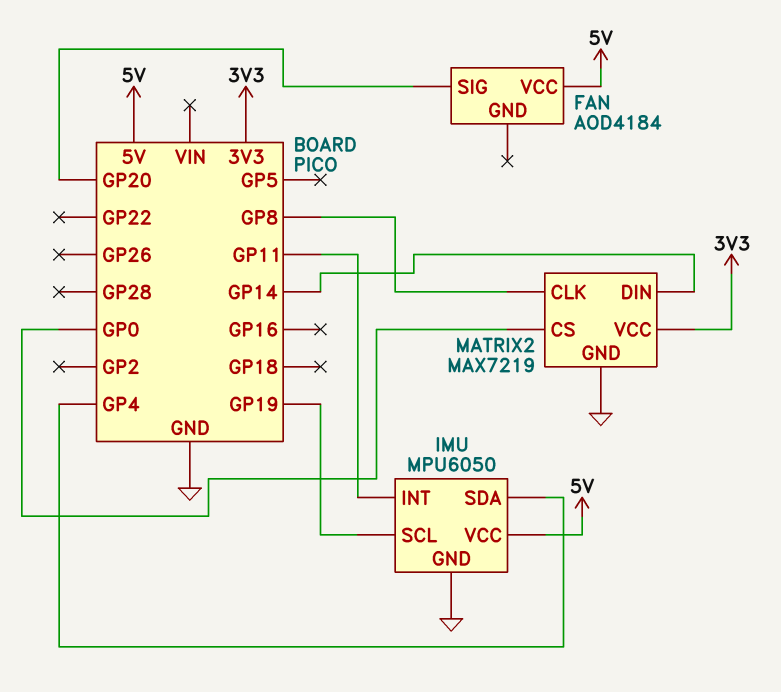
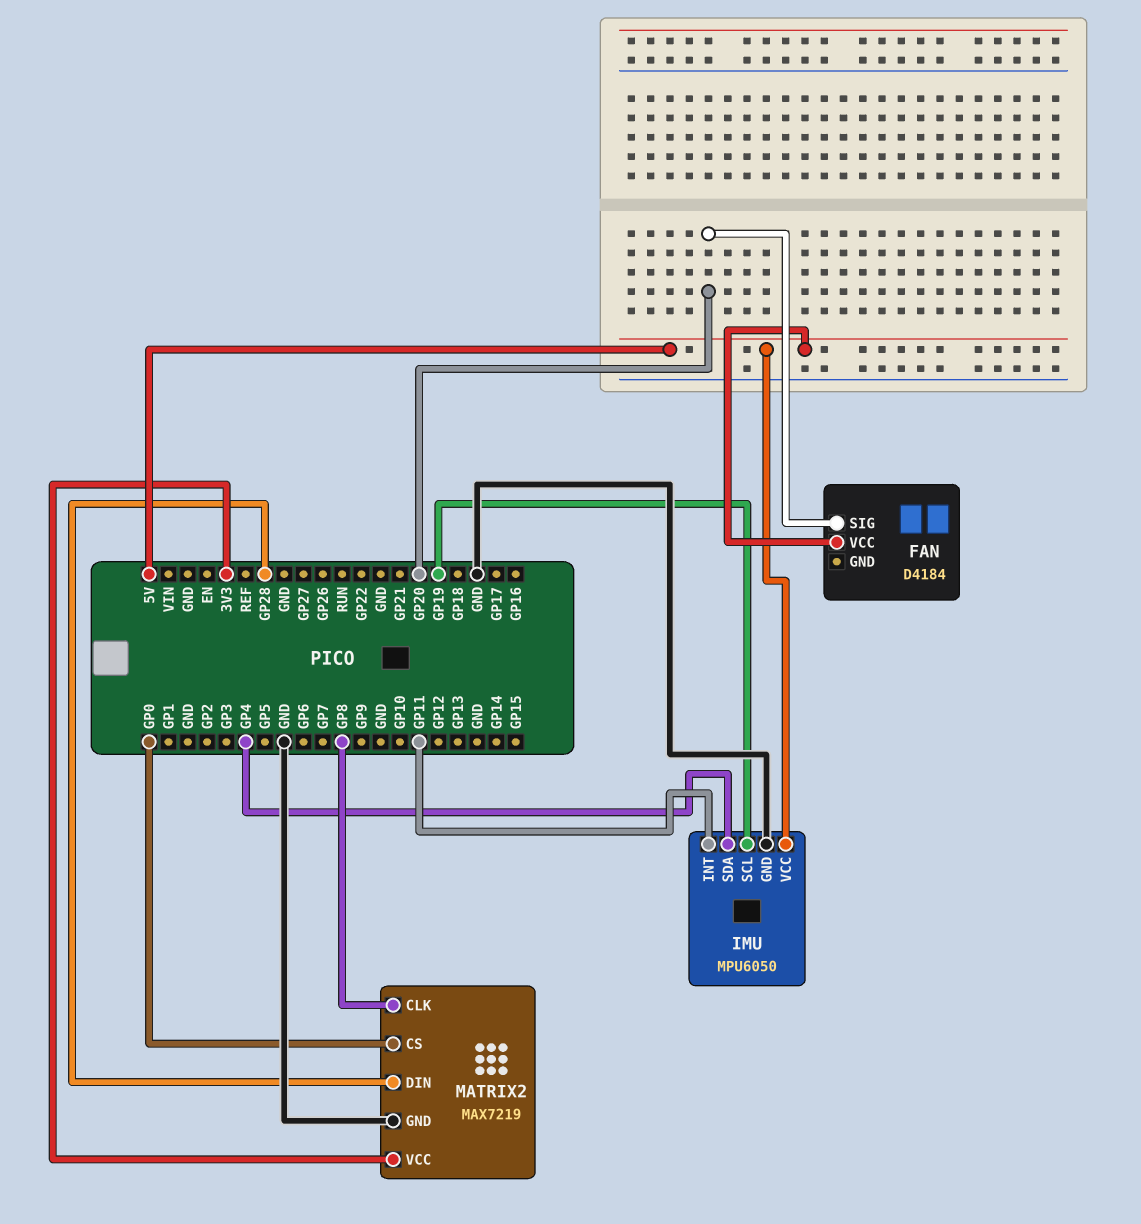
FAN: AOD4184 -> D4184
MATRIX2 pin DIN: GP14 -> GP28

